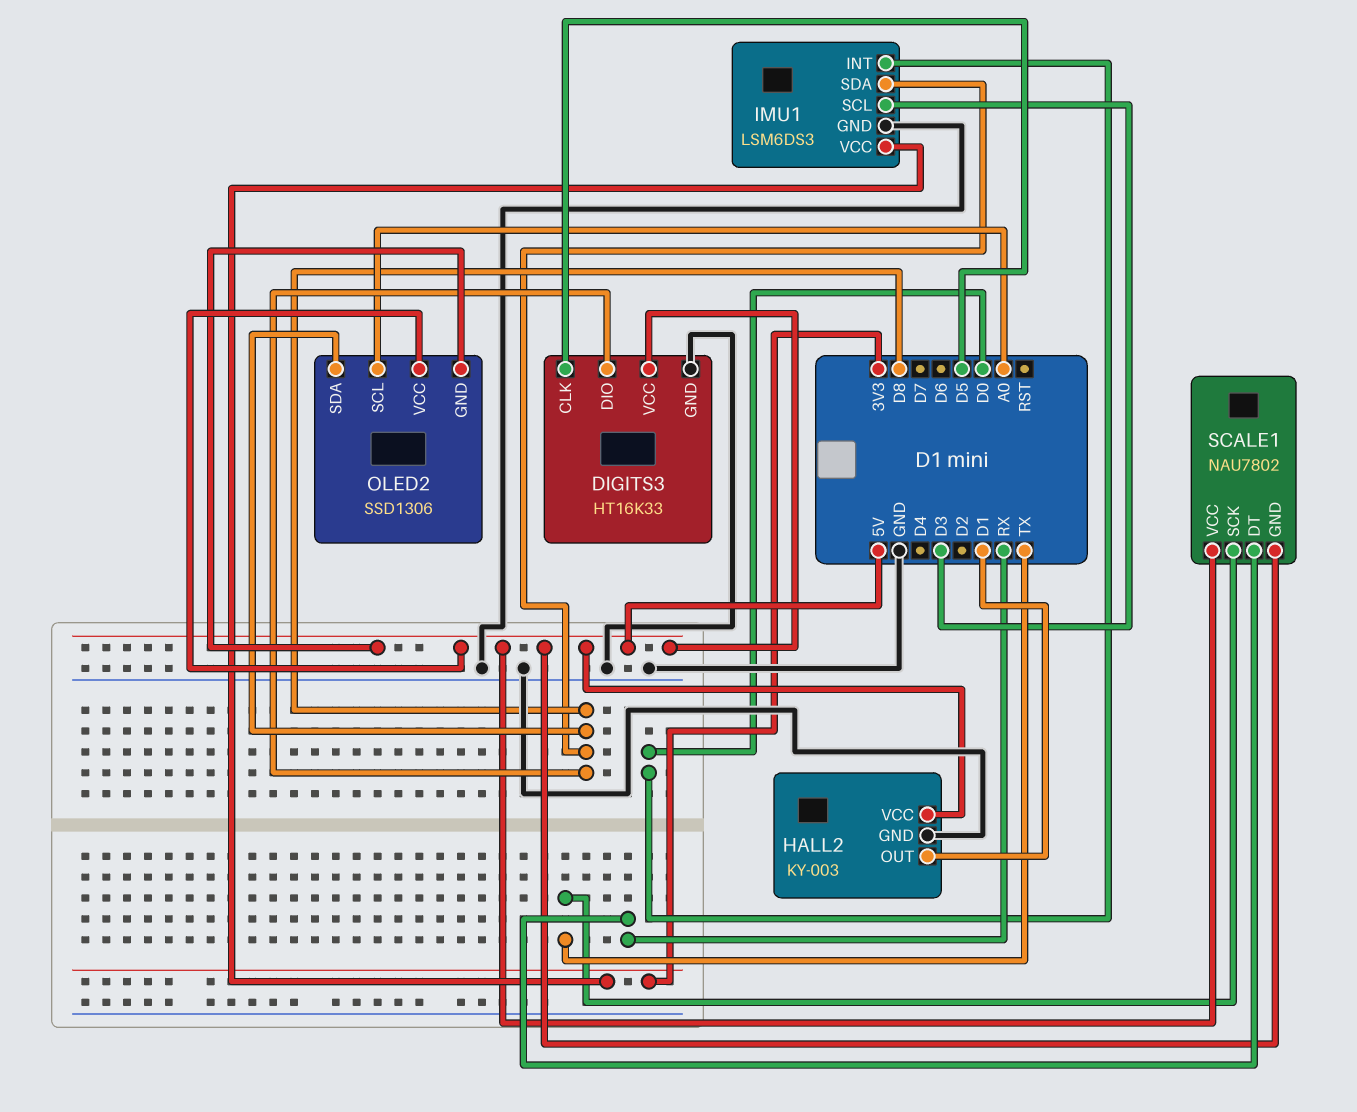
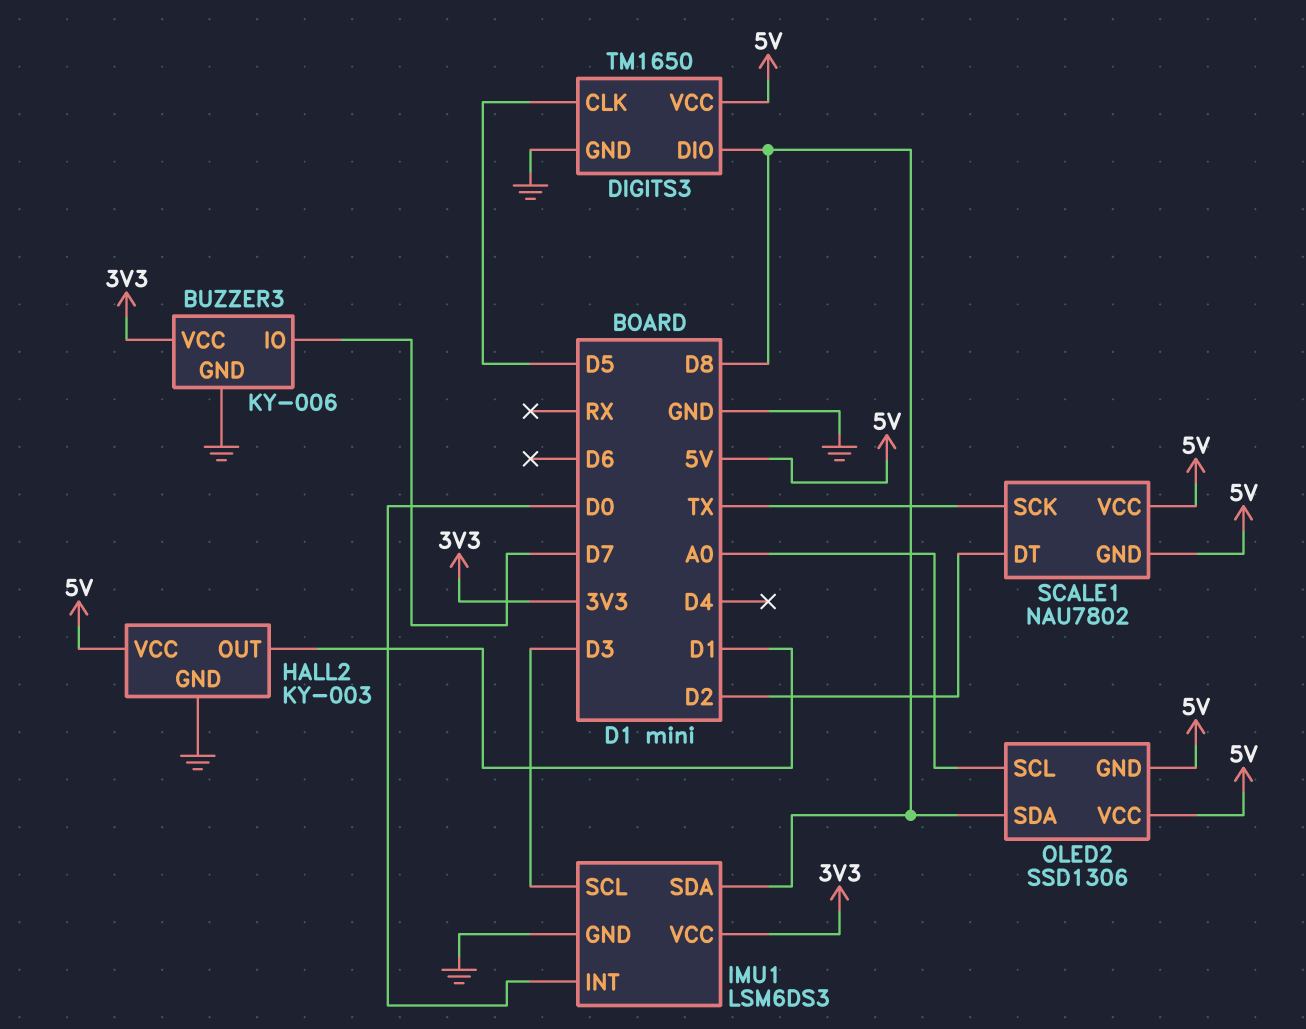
BUZZER3: none -> KY-006
BUZZER3 pin GND: none -> GND
BUZZER3 pin IO: none -> D7
BUZZER3 pin VCC: none -> 3V3
DIGITS3: HT16K33 -> TM1650
SCALE1 pin DT: RX -> D2

